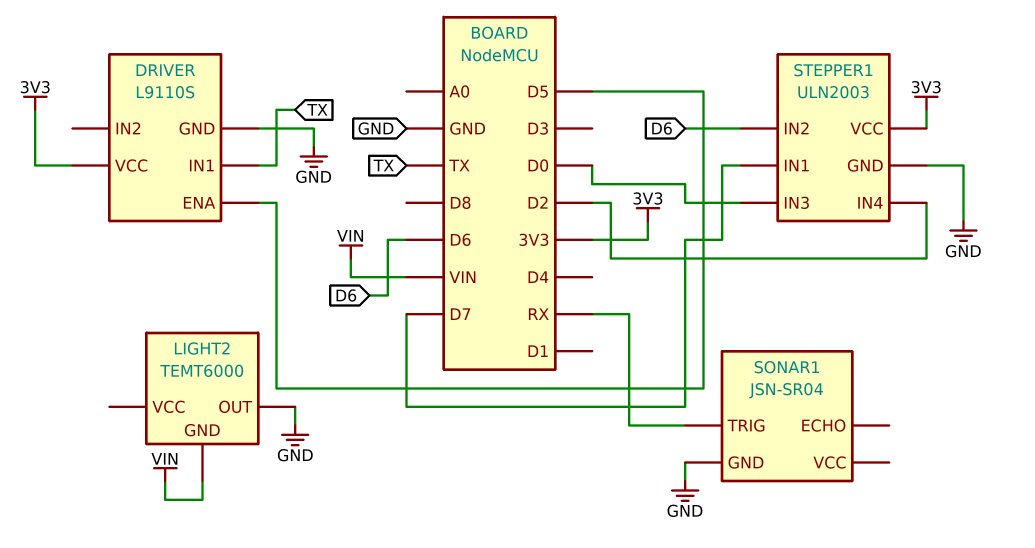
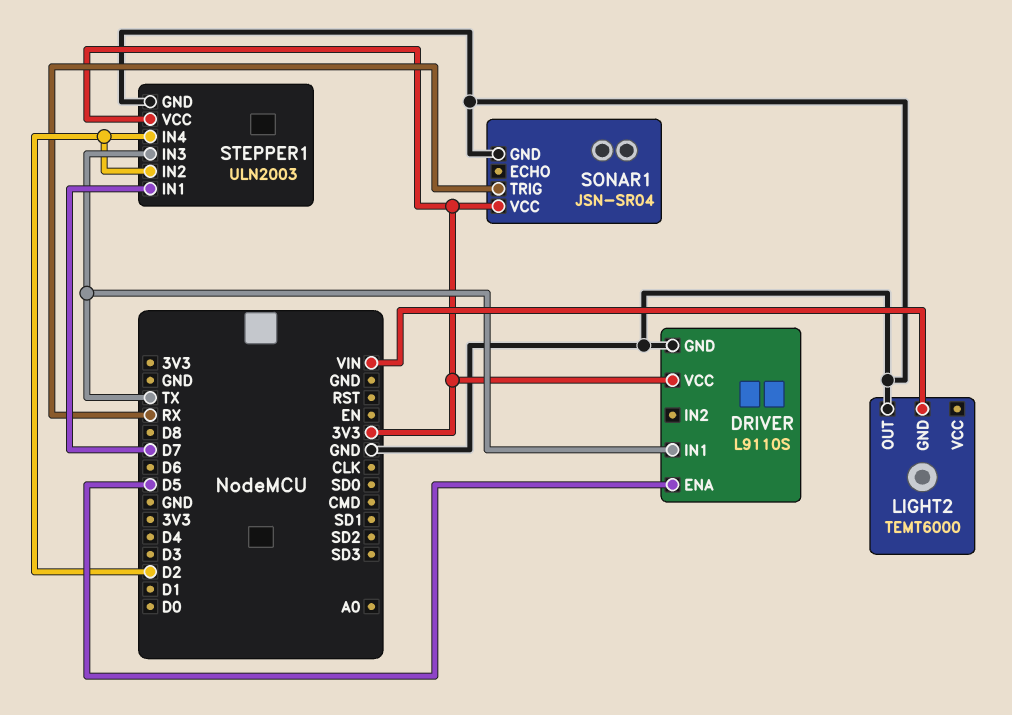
SONAR1 pin VCC: none -> 3V3
STEPPER1 pin IN2: D6 -> D2
STEPPER1 pin IN3: D0 -> TX

